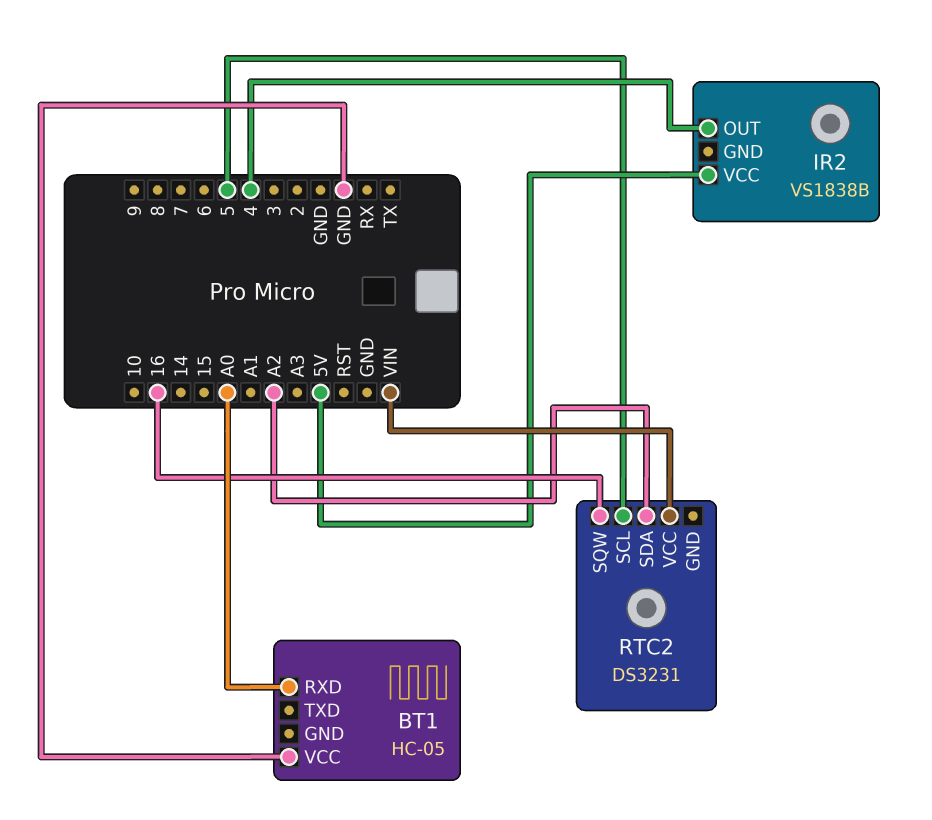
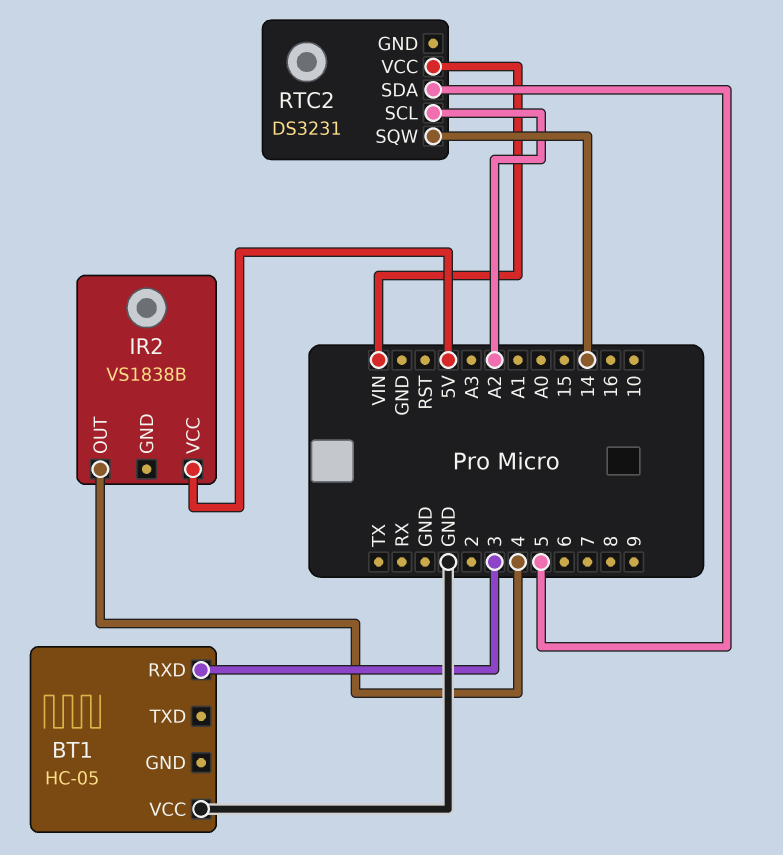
BT1 pin RXD: A0 -> 3
RTC2 pin SCL: 5 -> A2
RTC2 pin SDA: A2 -> 5
RTC2 pin SQW: 16 -> 14

